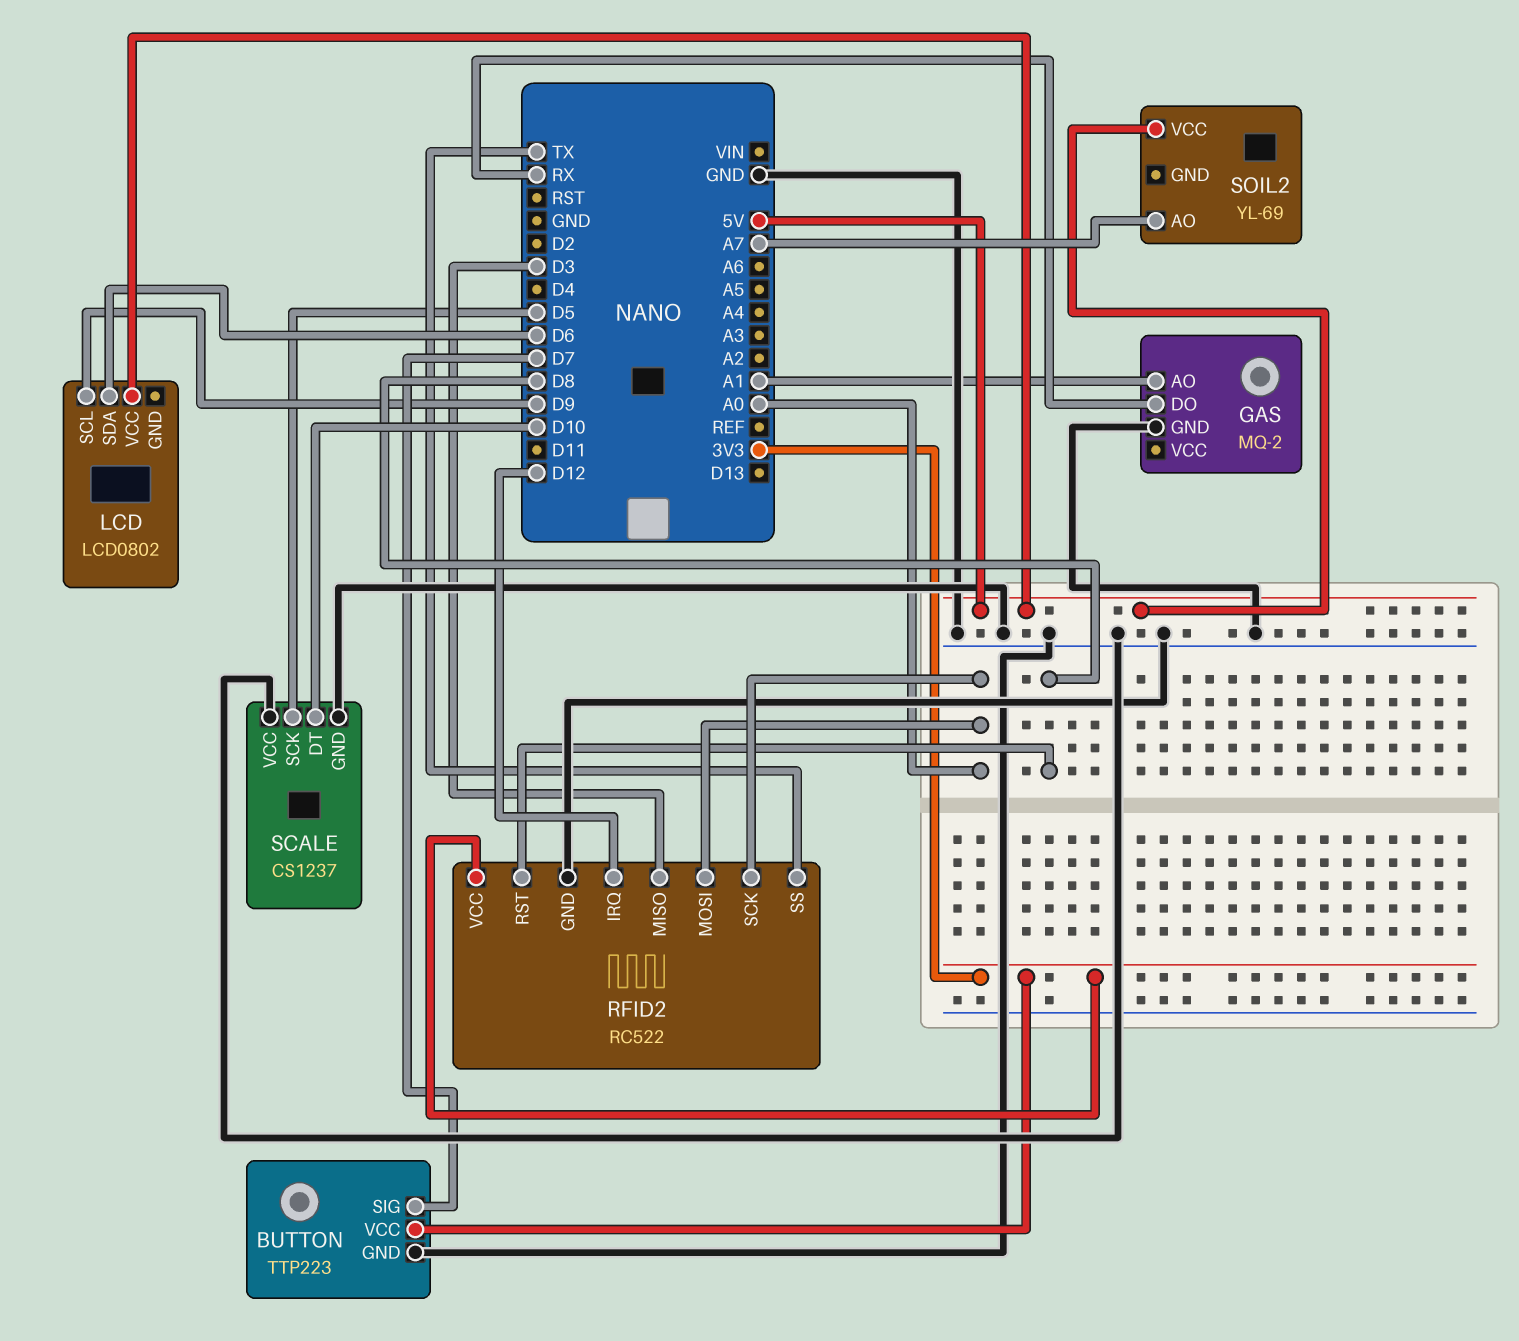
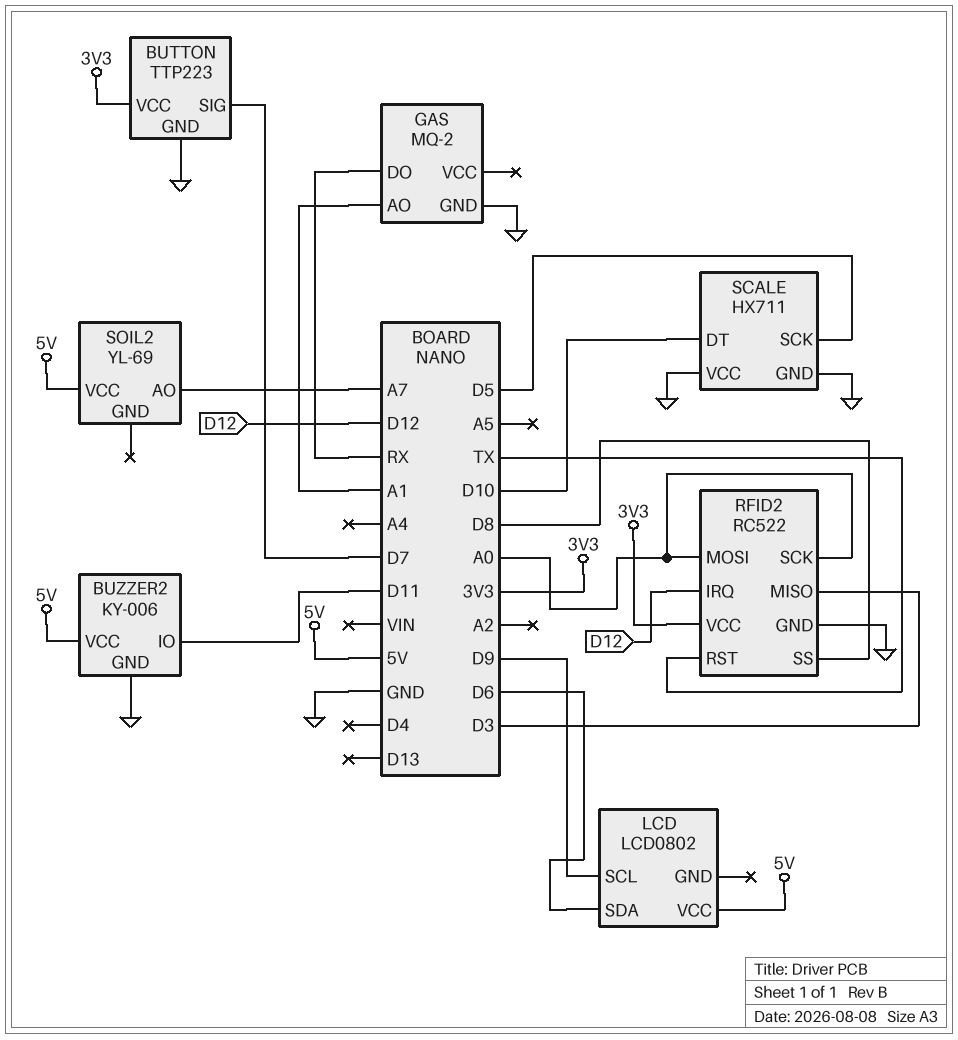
BUZZER2: none -> KY-006
BUZZER2 pin GND: none -> GND
BUZZER2 pin IO: none -> D11
BUZZER2 pin VCC: none -> 5V
RFID2 pin RST: D8 -> TX
RFID2 pin SS: TX -> D8
SCALE: CS1237 -> HX711

